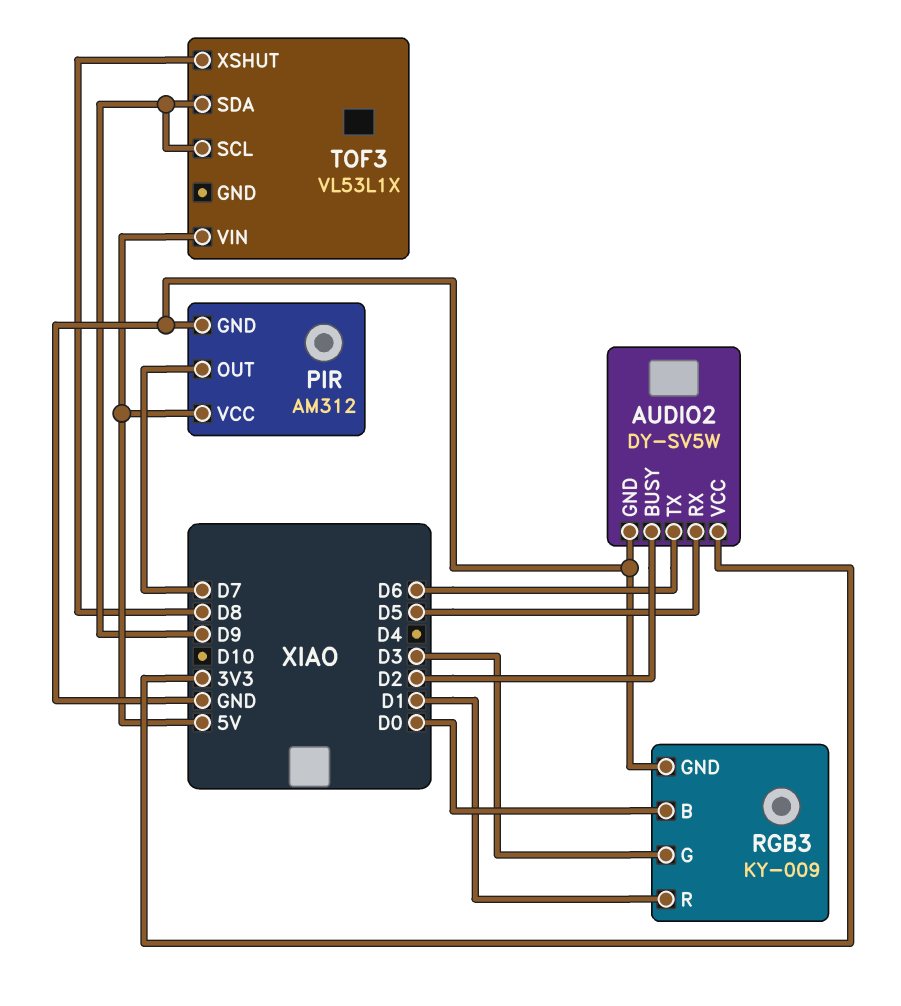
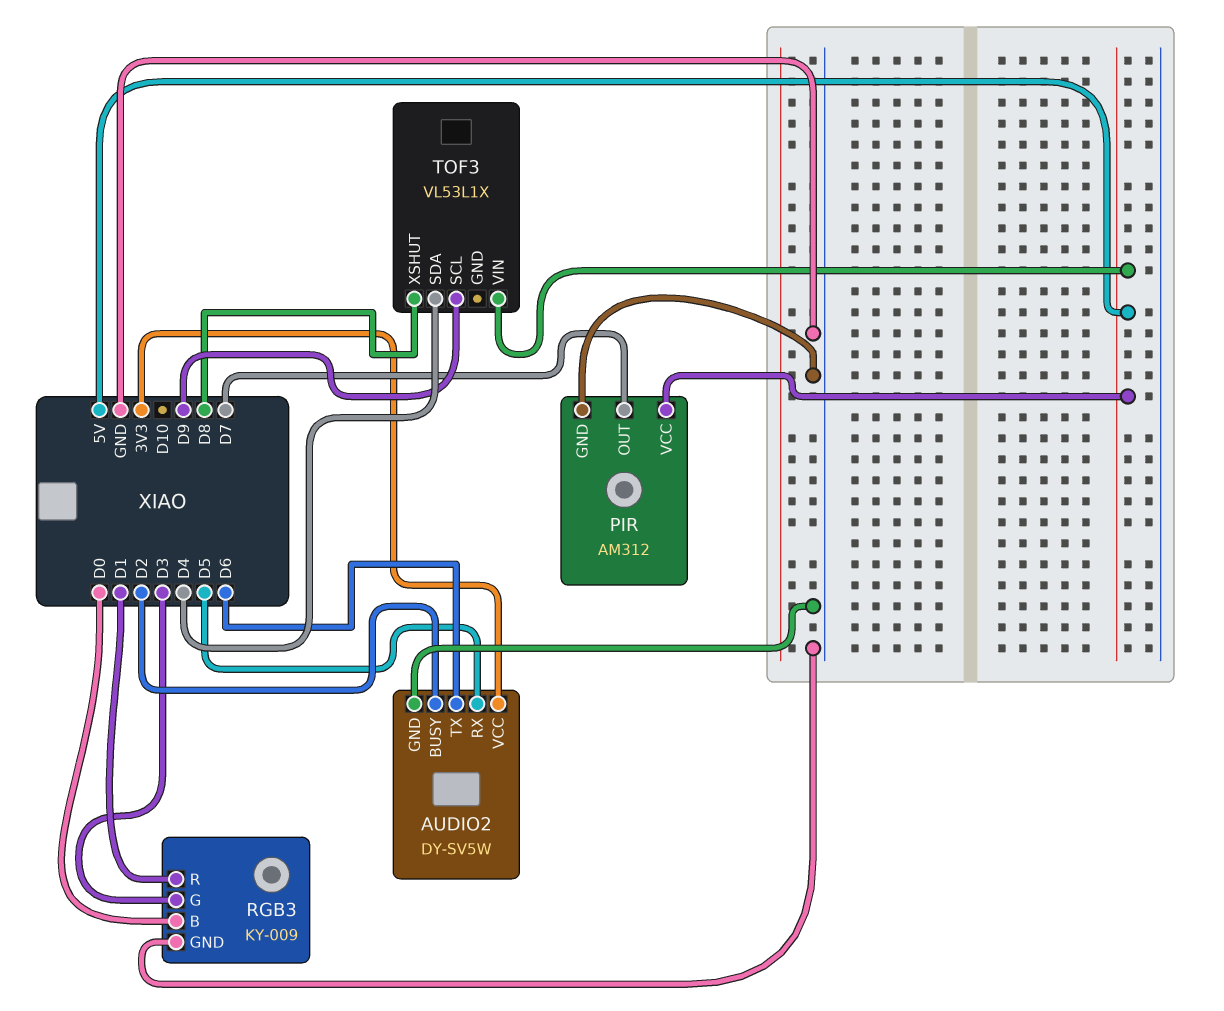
TOF3 pin SDA: D9 -> D4

